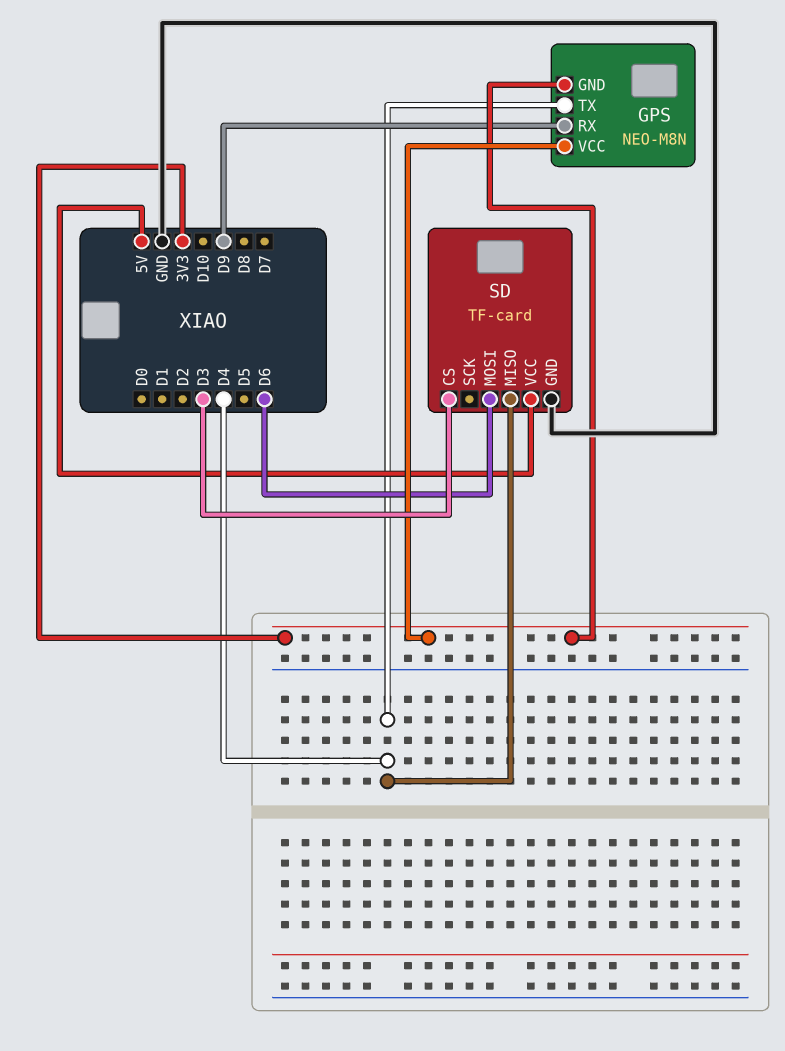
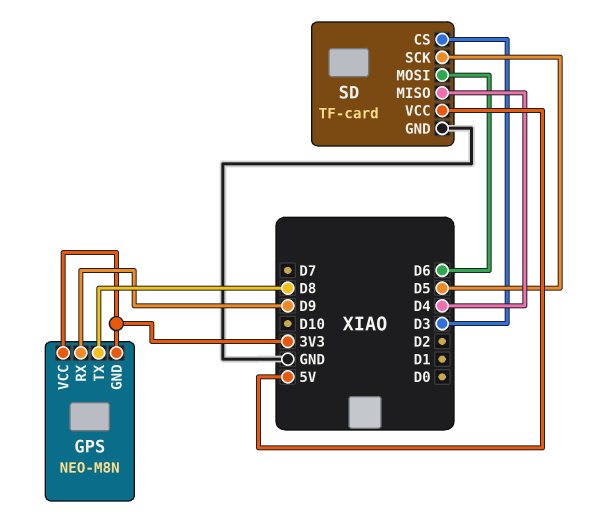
GPS pin TX: D4 -> D8
SD pin SCK: none -> D5

